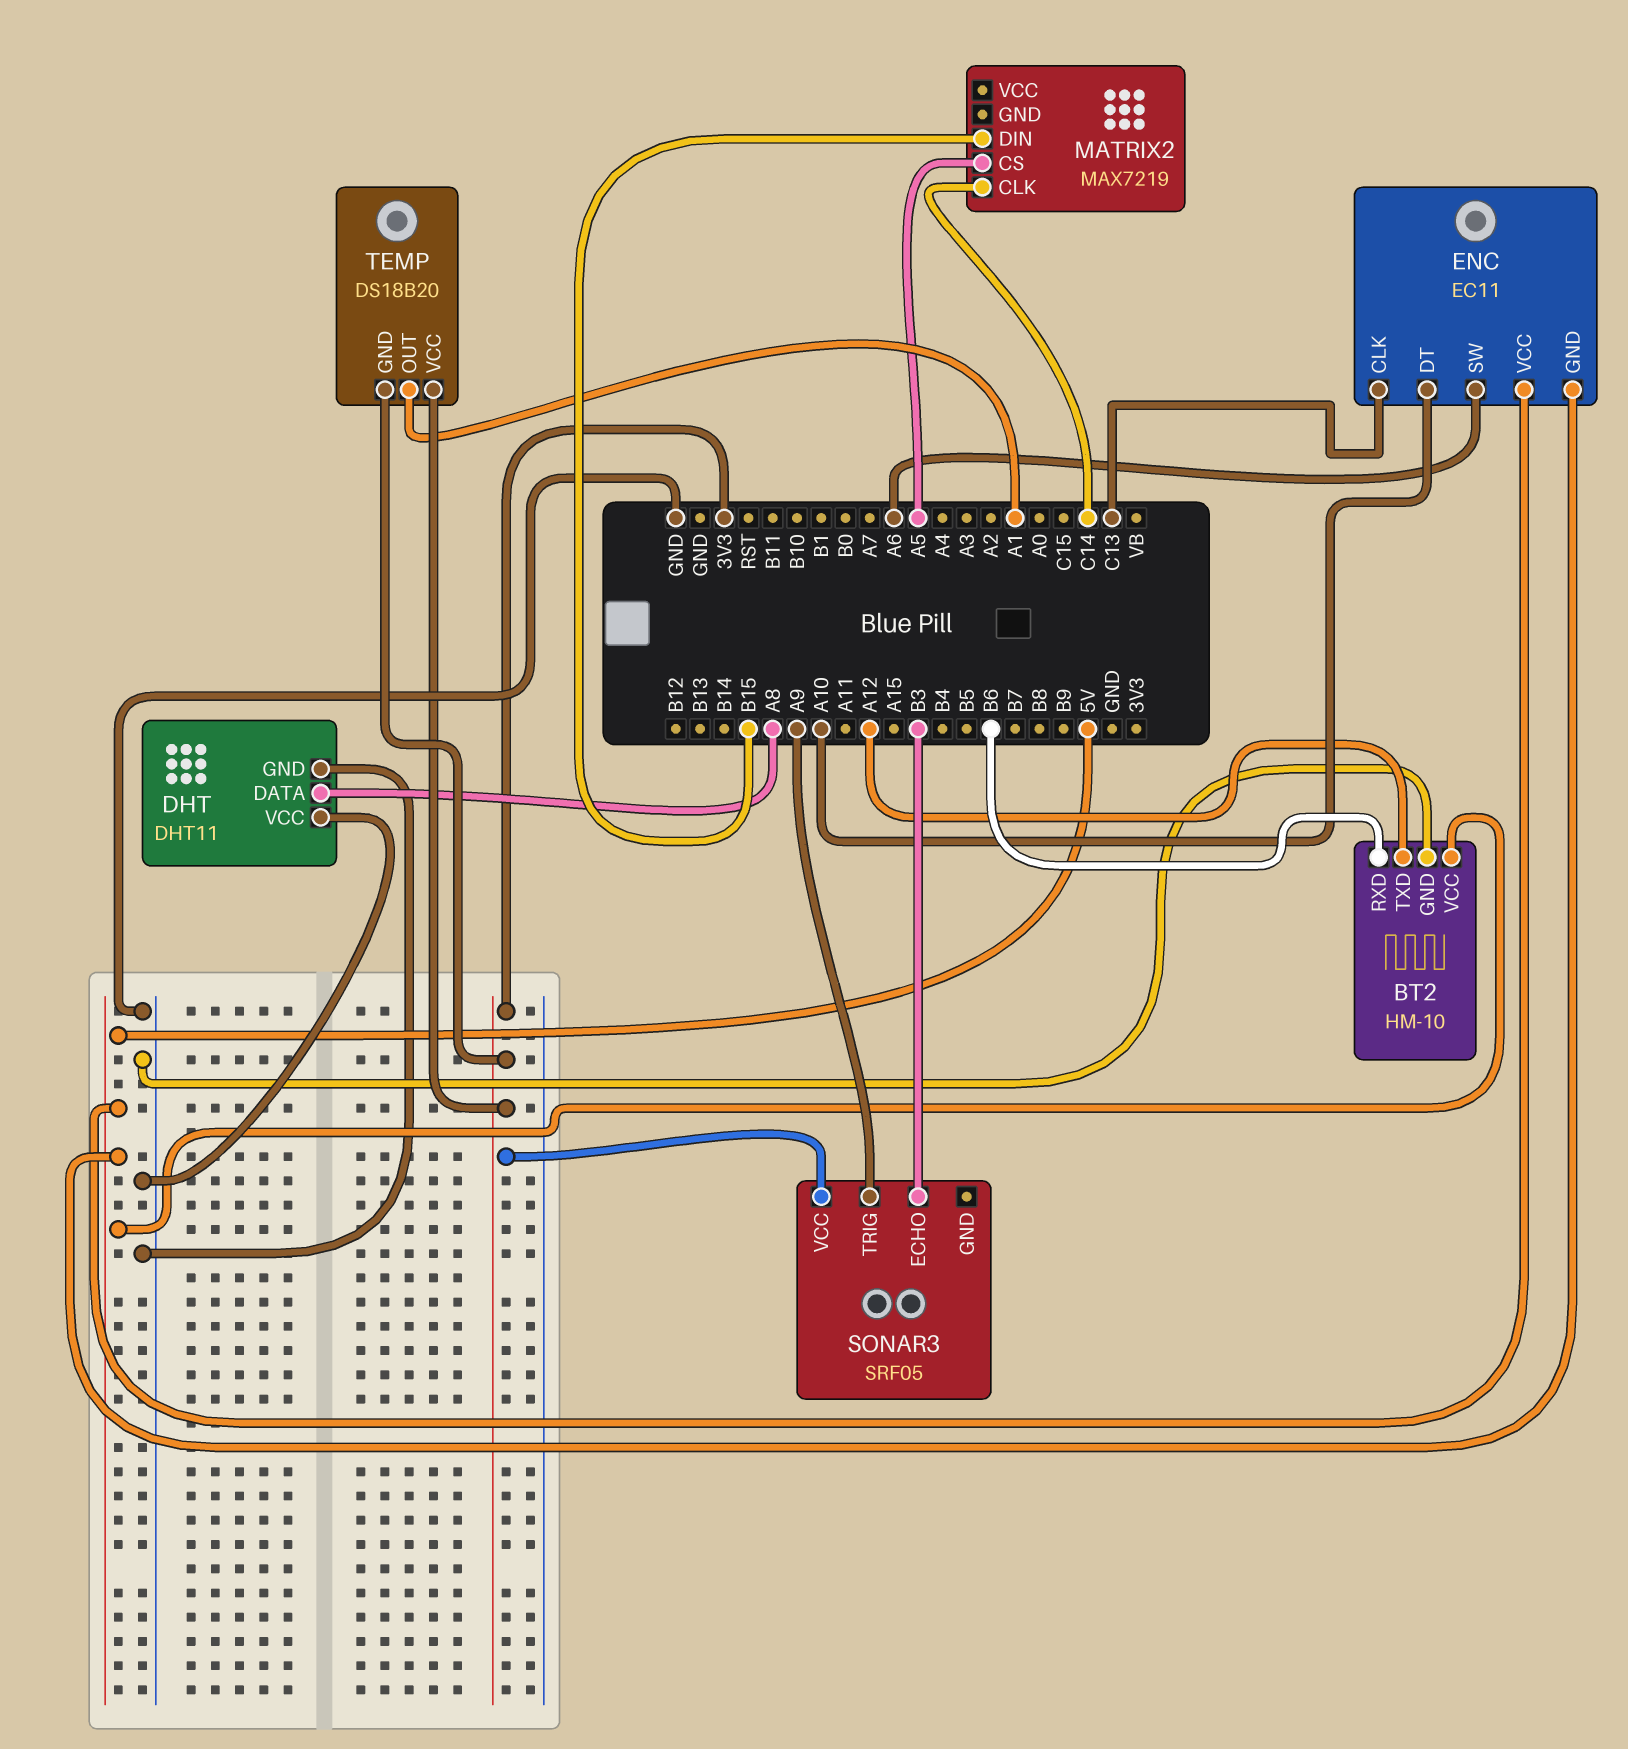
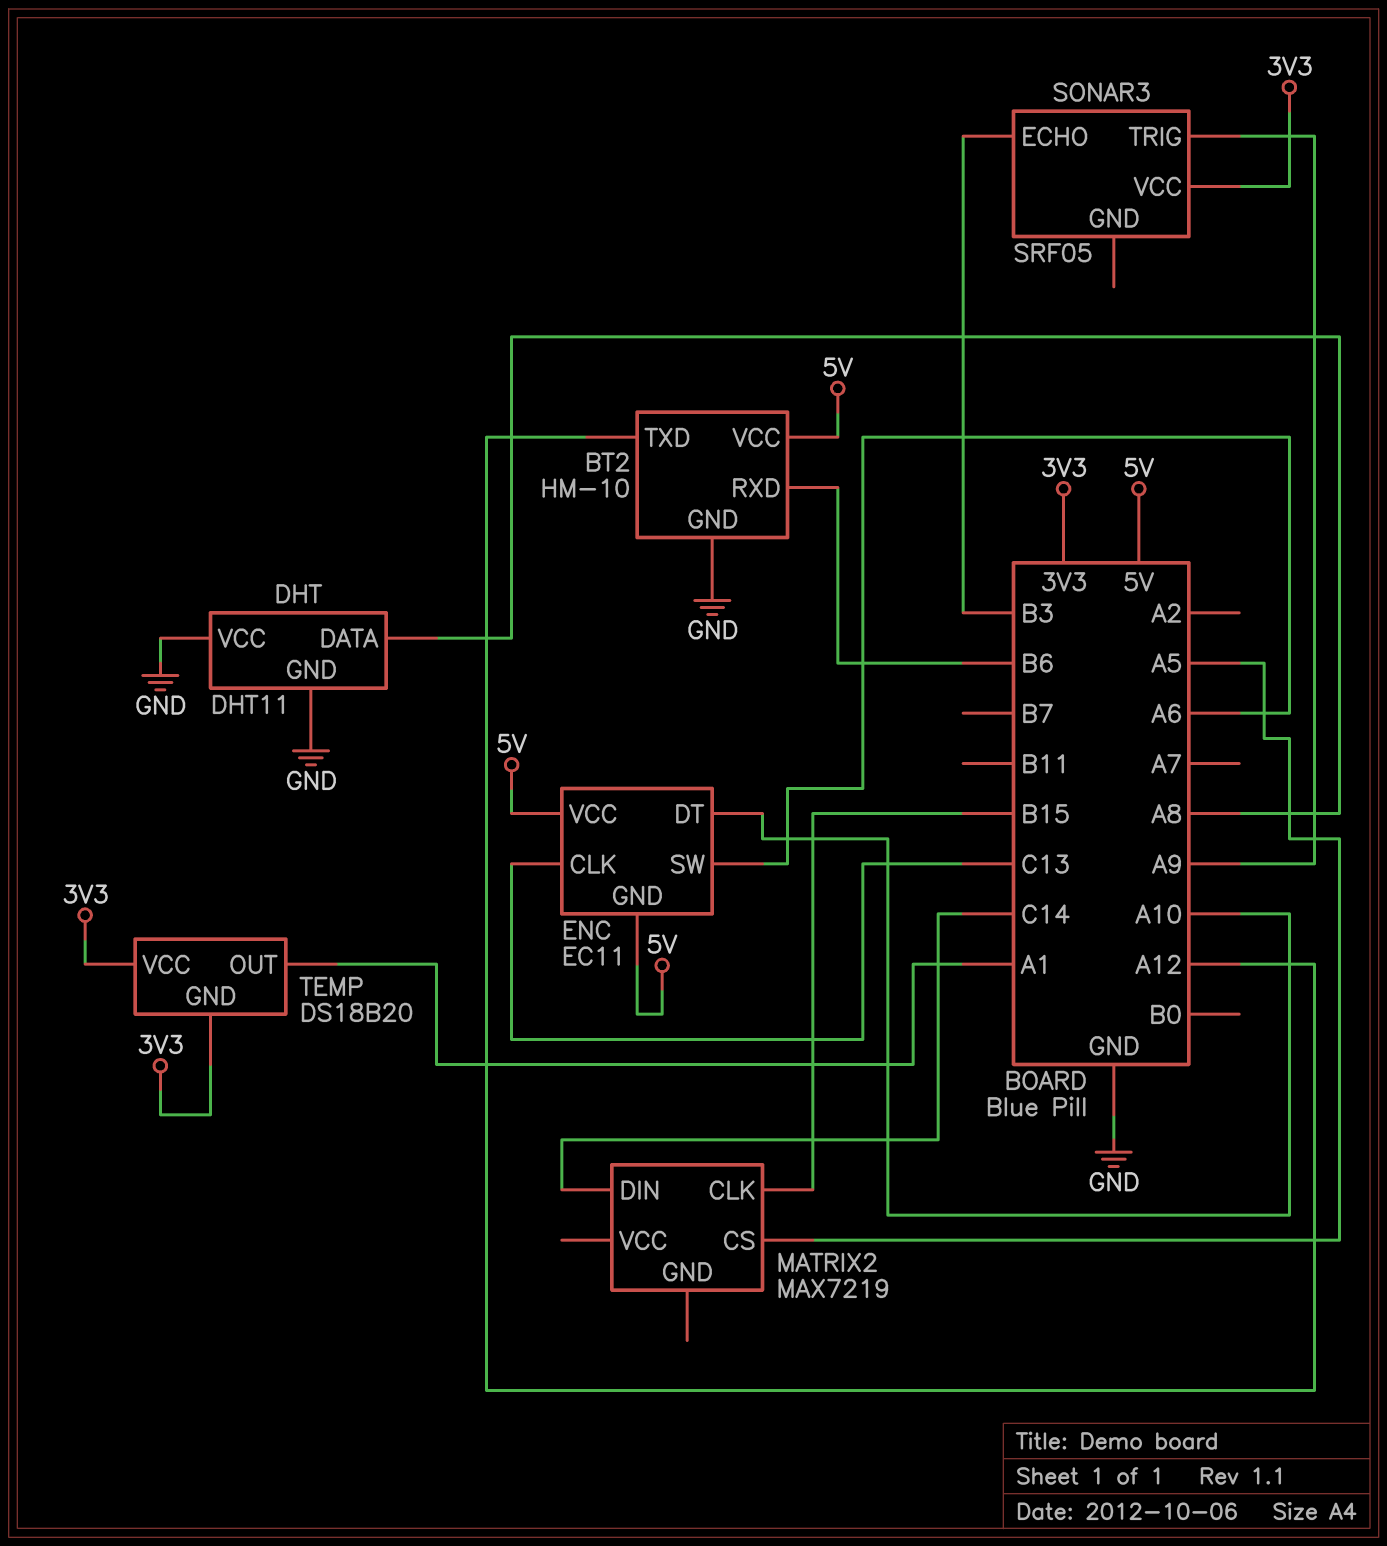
MATRIX2 pin CLK: C14 -> B15
MATRIX2 pin DIN: B15 -> C14

